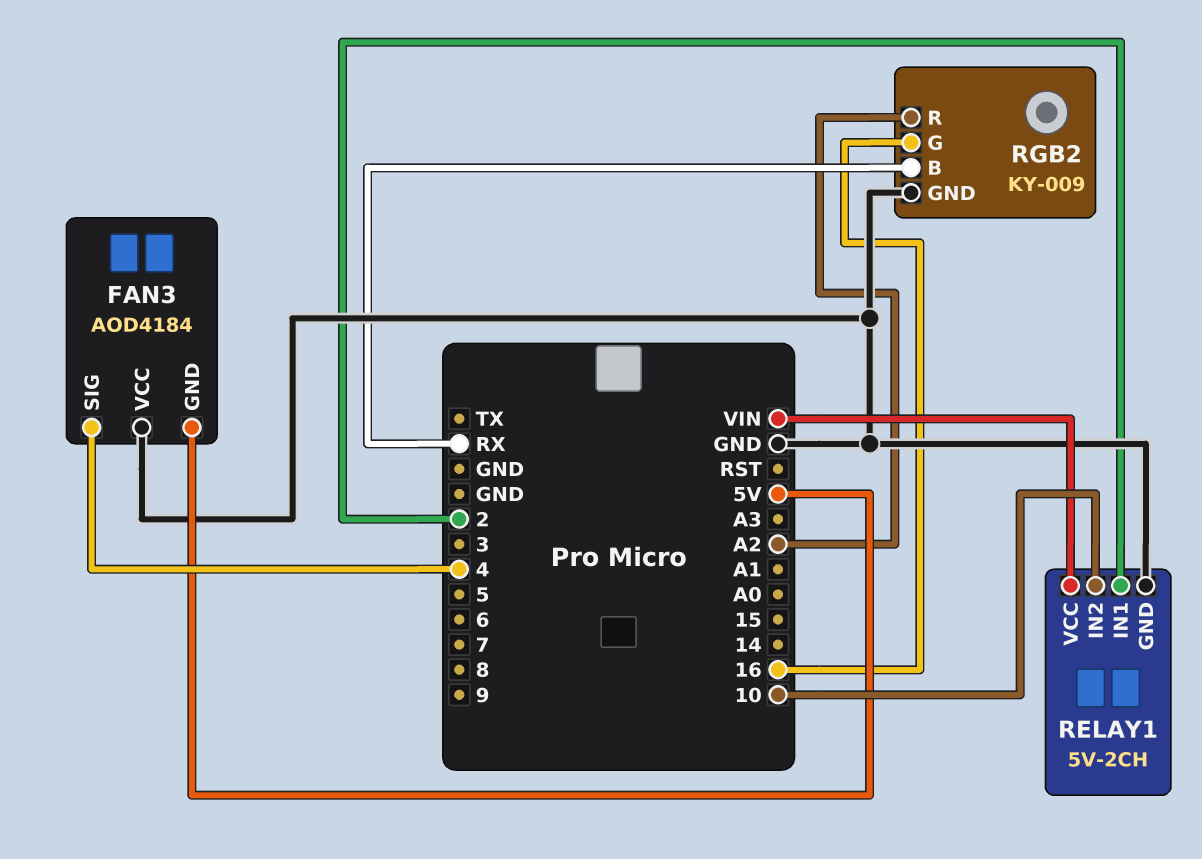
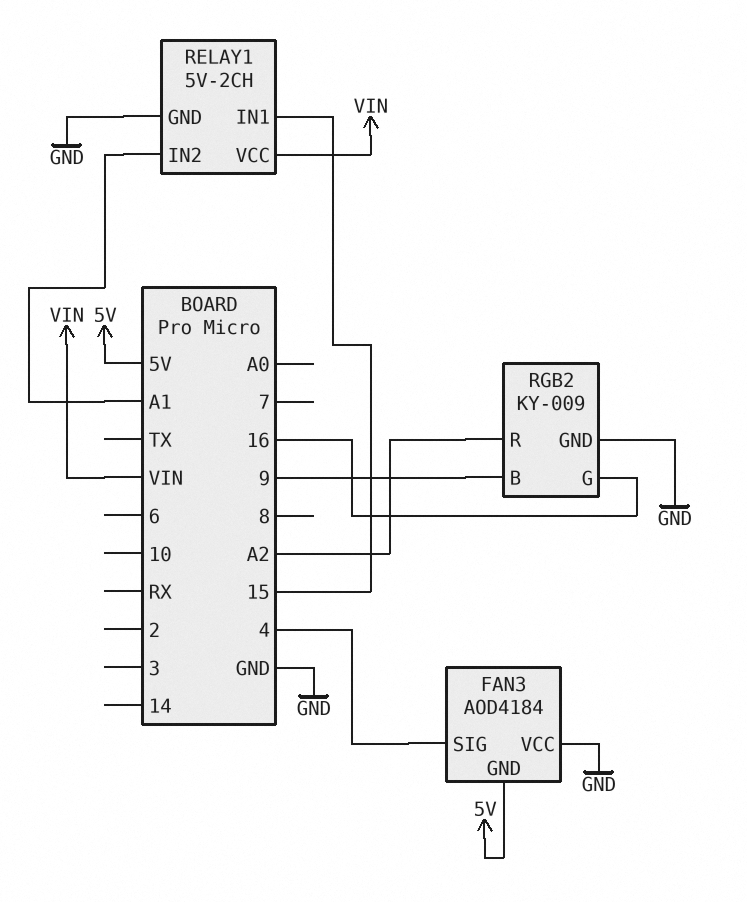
RELAY1 pin IN1: 2 -> 15
RELAY1 pin IN2: 10 -> A1
RGB2 pin B: RX -> 9

